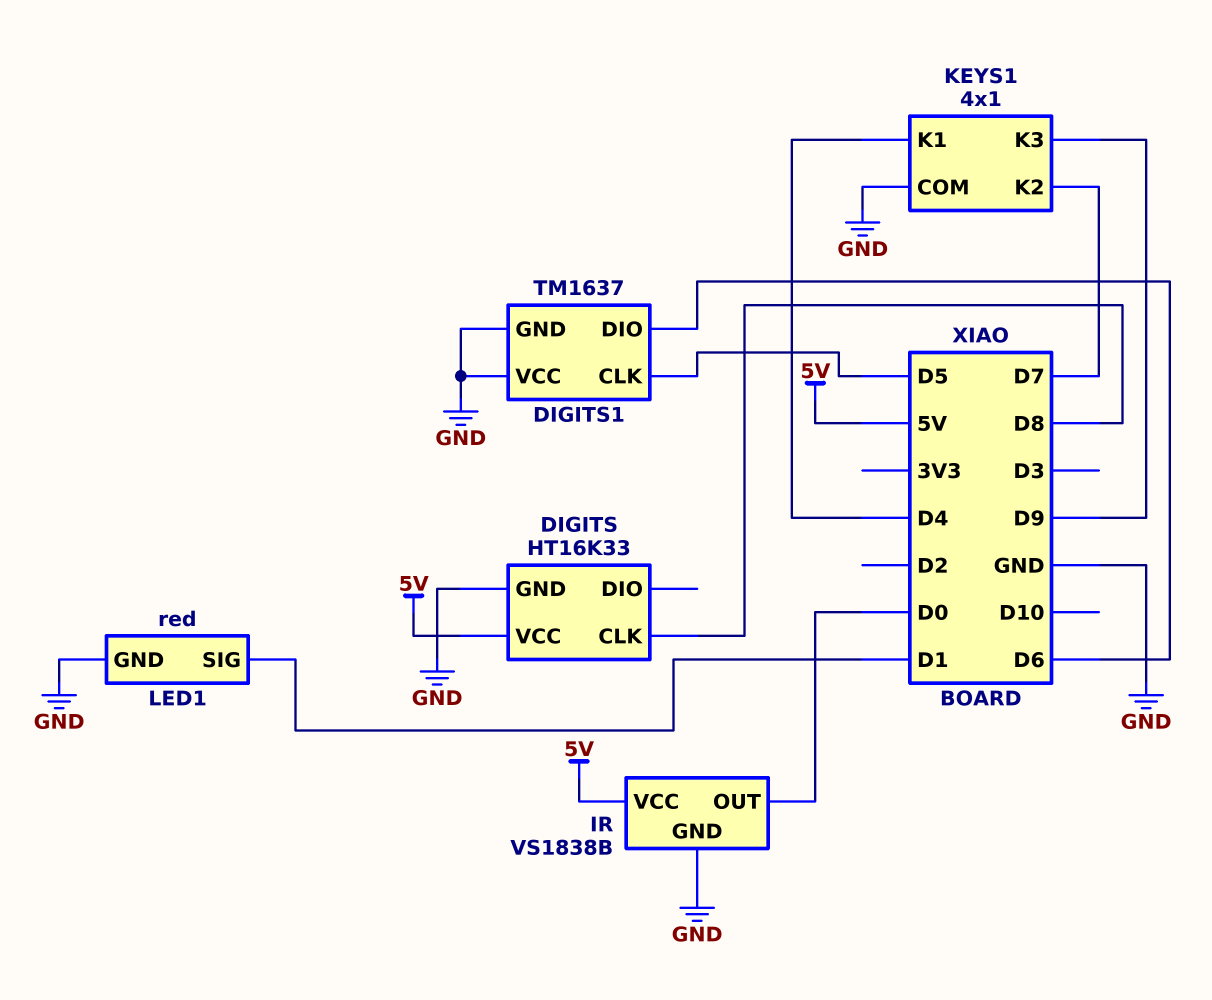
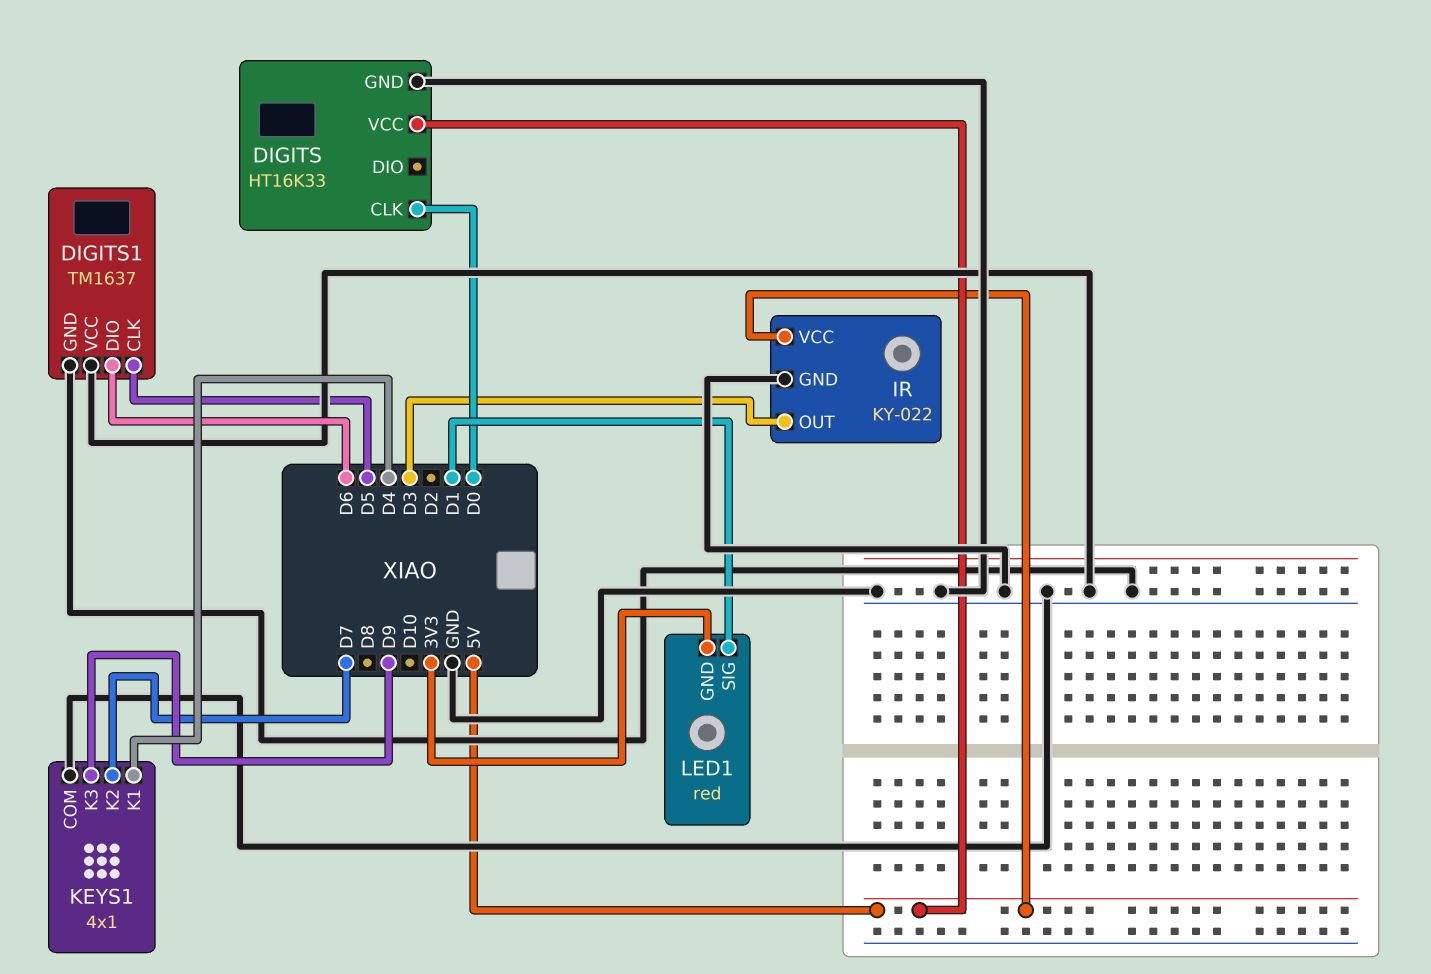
DIGITS pin CLK: D8 -> D0
IR: VS1838B -> KY-022
IR pin OUT: D0 -> D3
LED1 pin GND: GND -> 3V3

